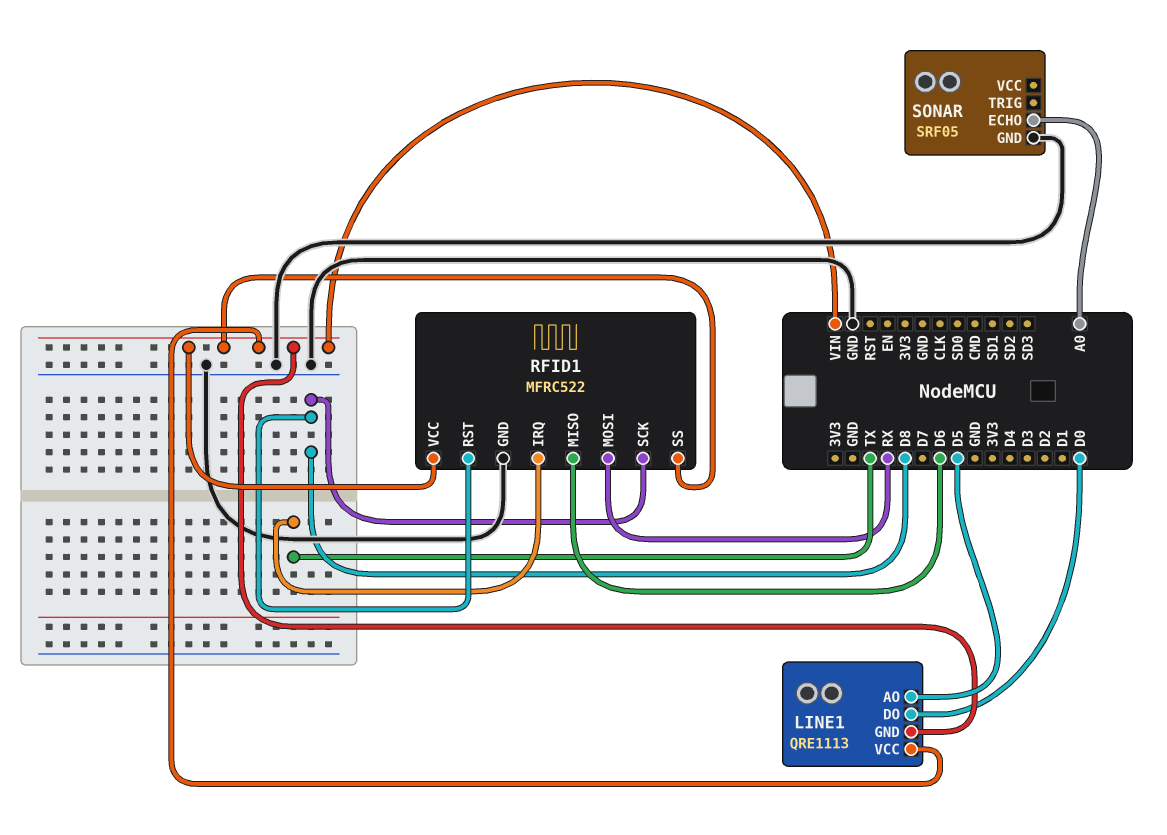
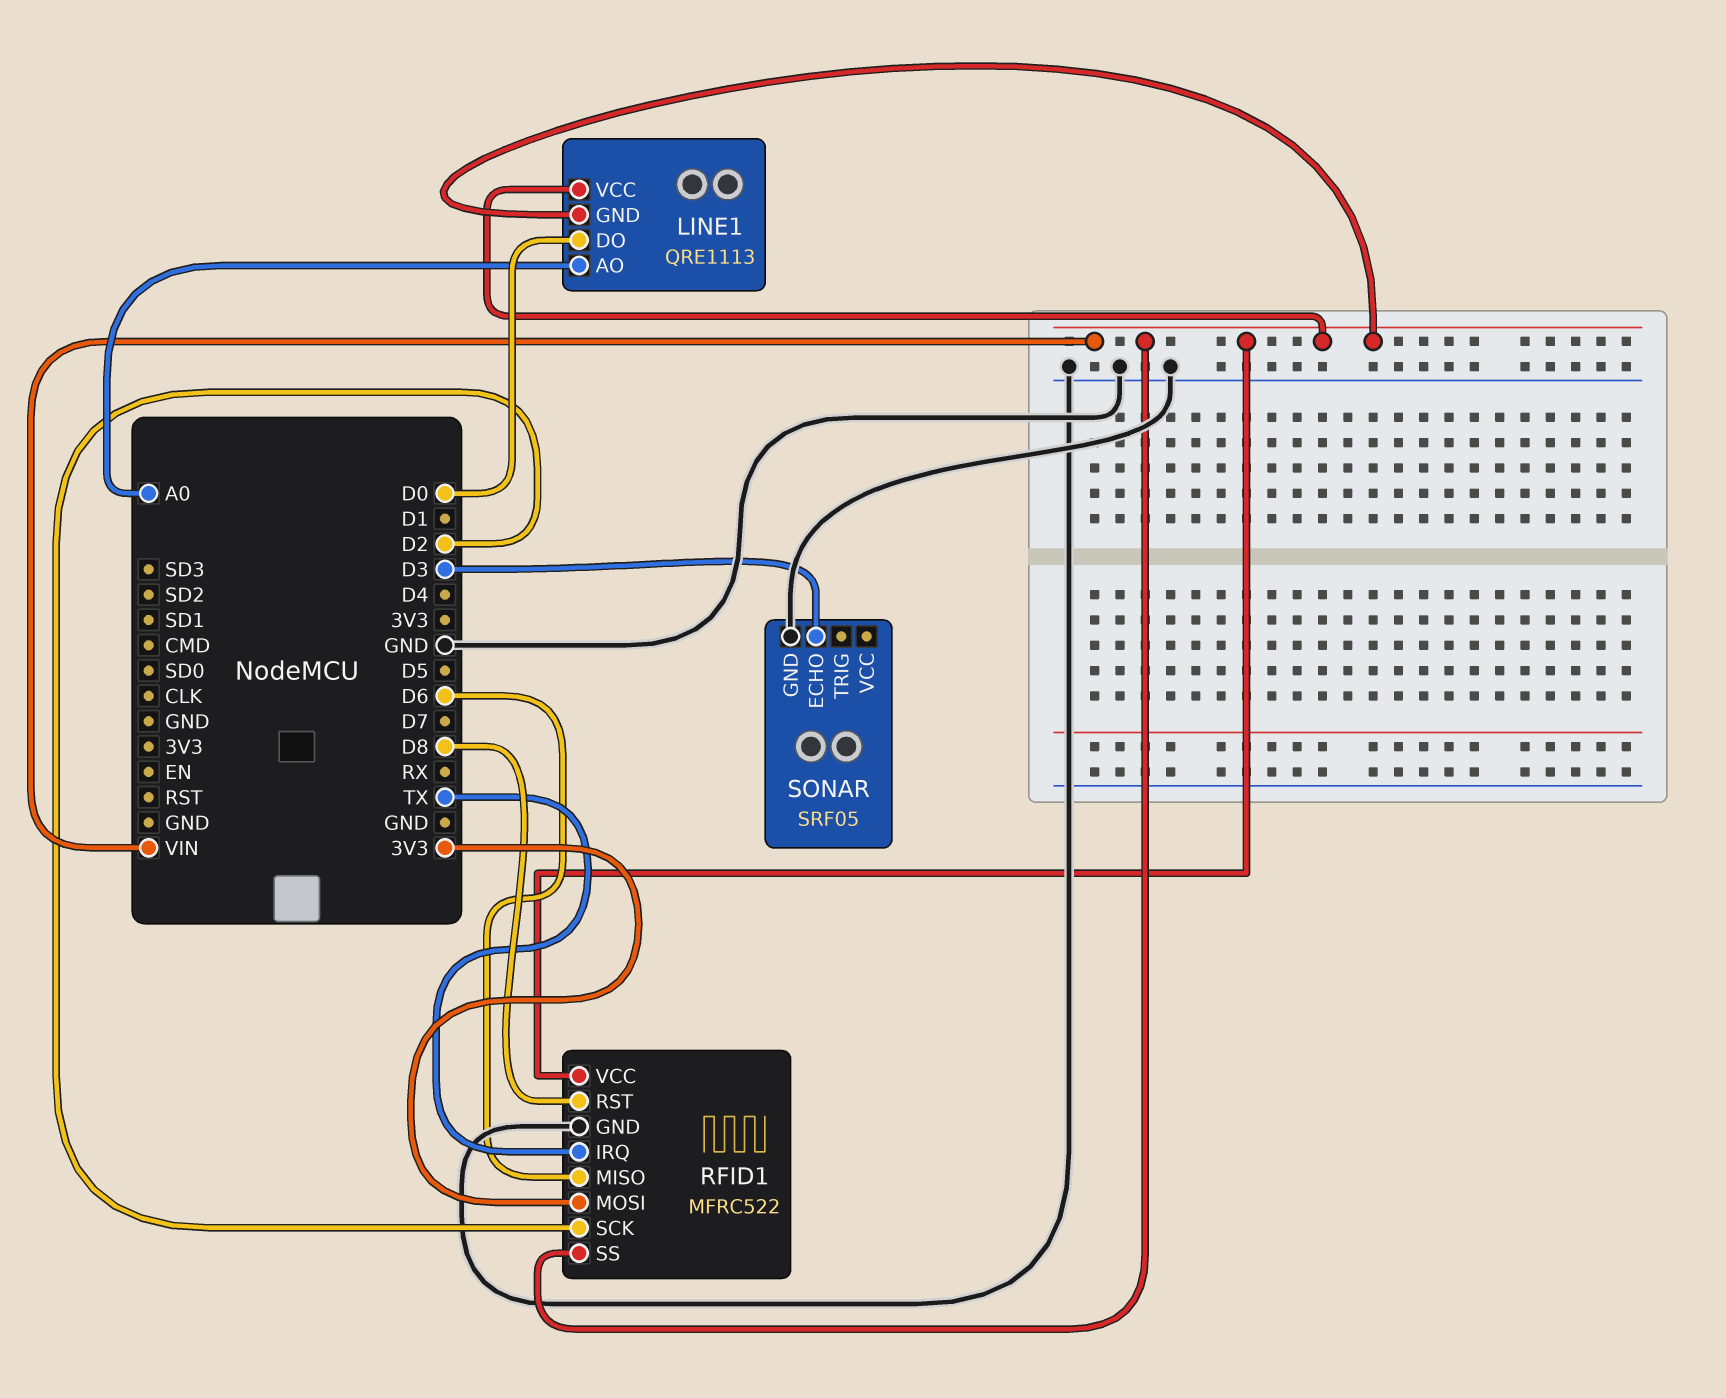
LINE1 pin AO: D5 -> A0
RFID1 pin MOSI: RX -> 3V3
RFID1 pin SCK: D8 -> D2
SONAR pin ECHO: A0 -> D3

